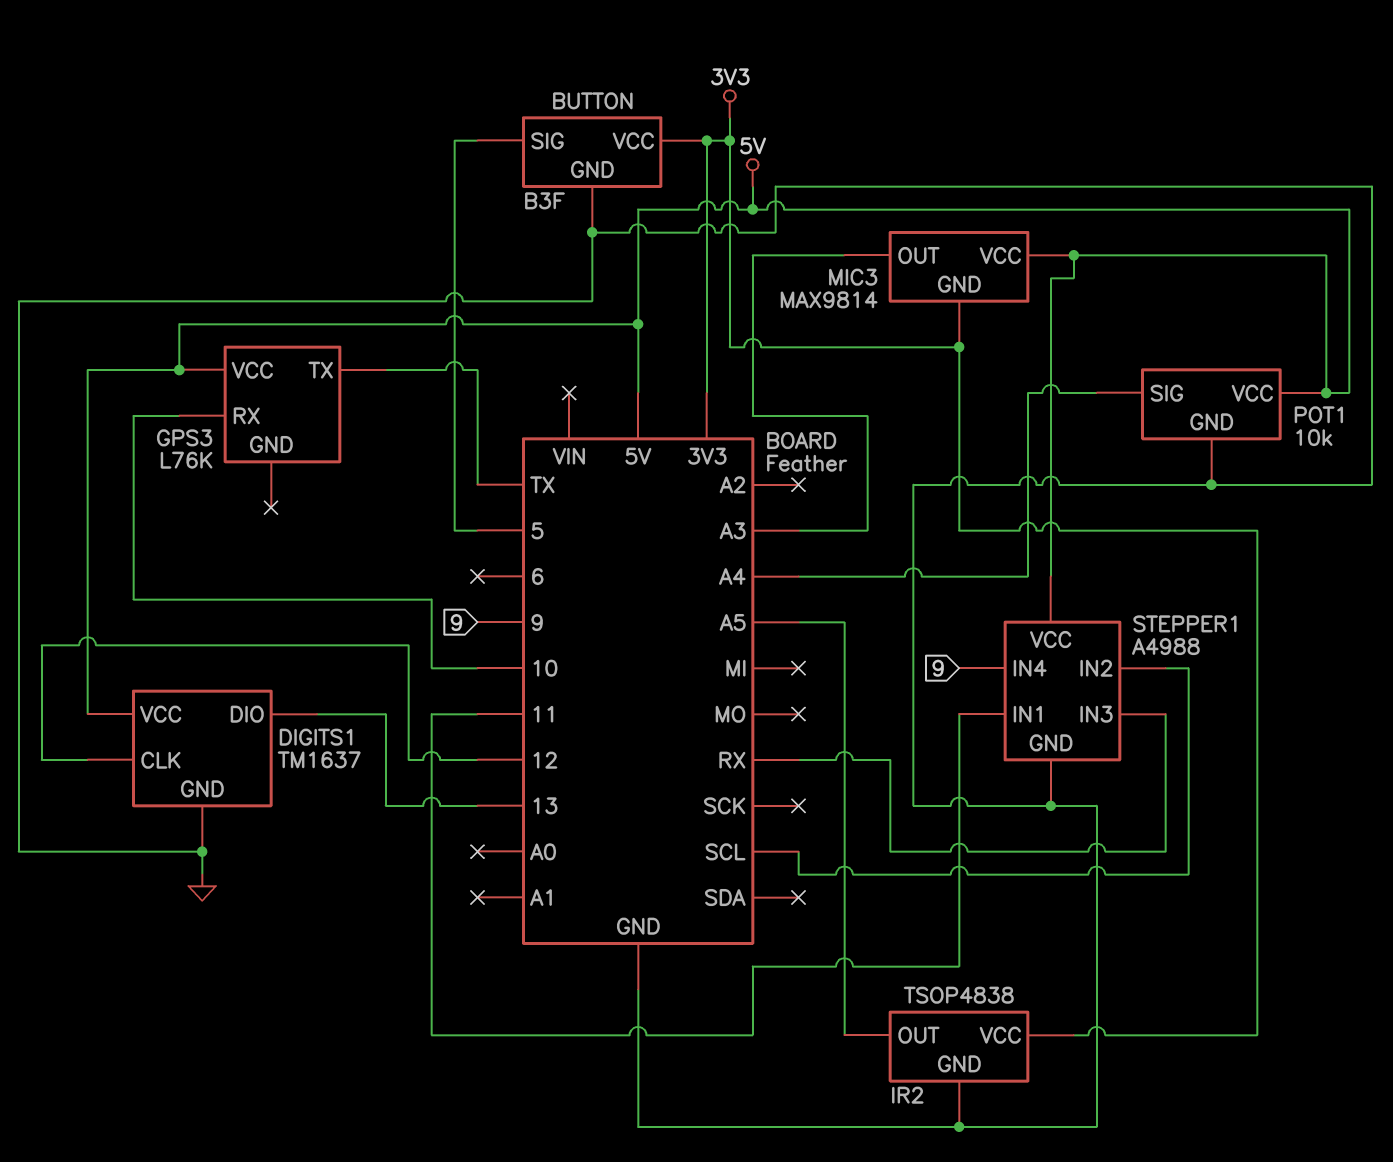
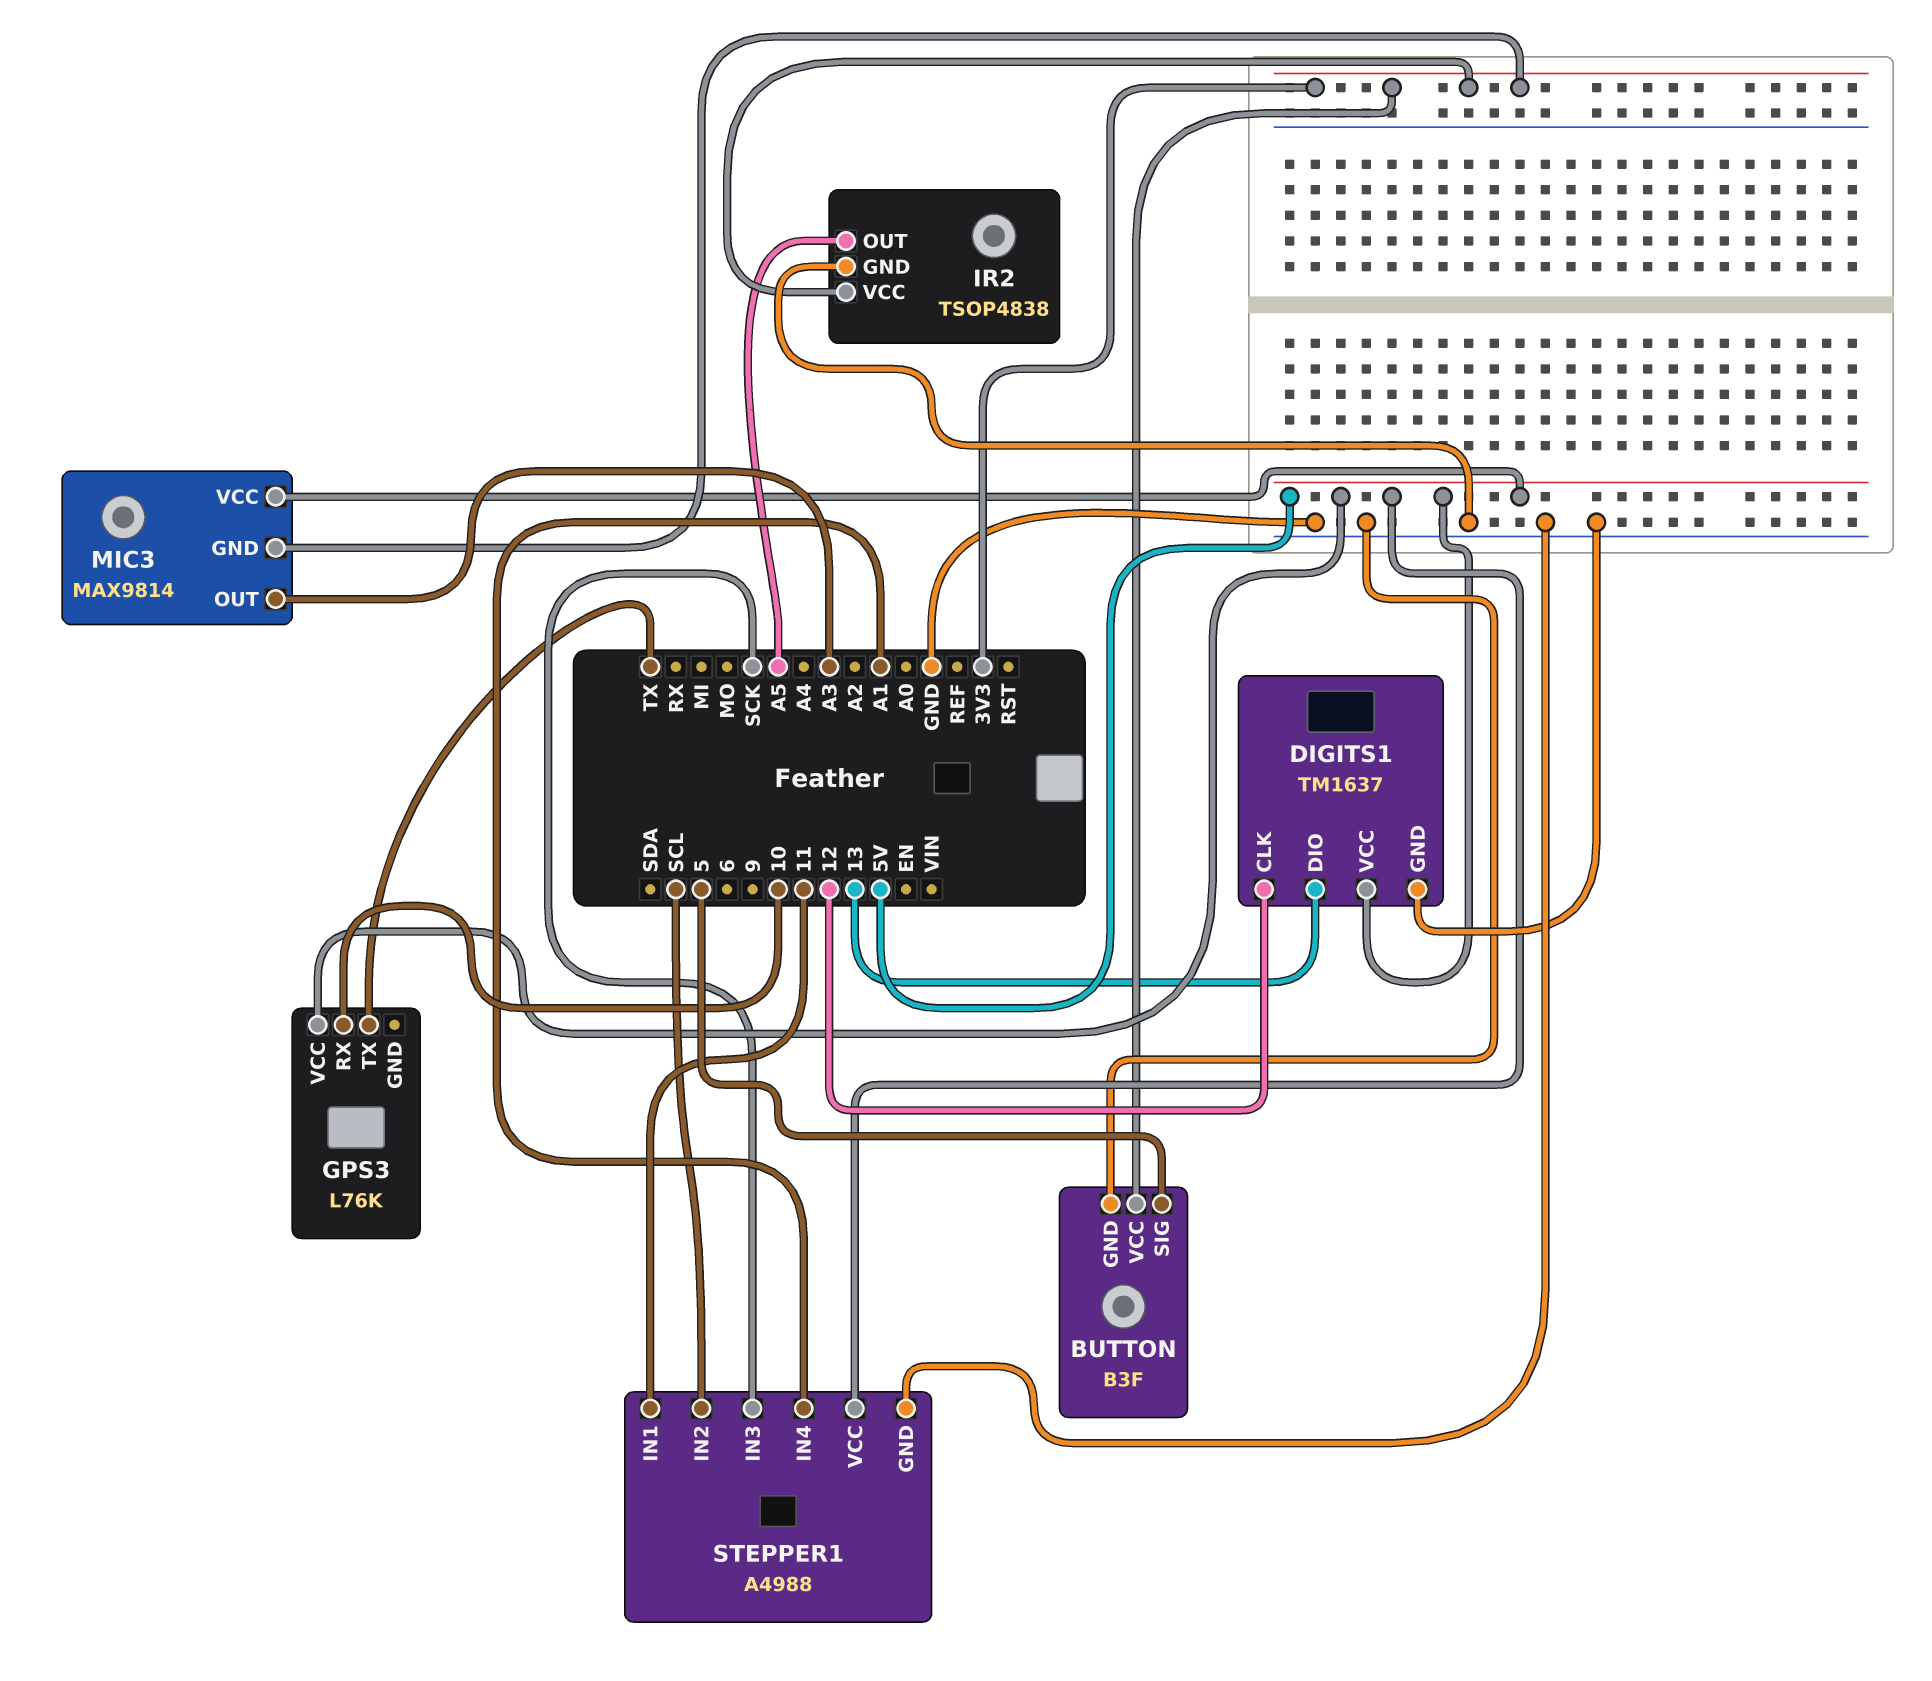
POT1: 10k -> none
POT1 pin GND: GND -> none
POT1 pin SIG: A4 -> none
POT1 pin VCC: 5V -> none
STEPPER1 pin IN3: RX -> SCK
STEPPER1 pin IN4: 9 -> A1

